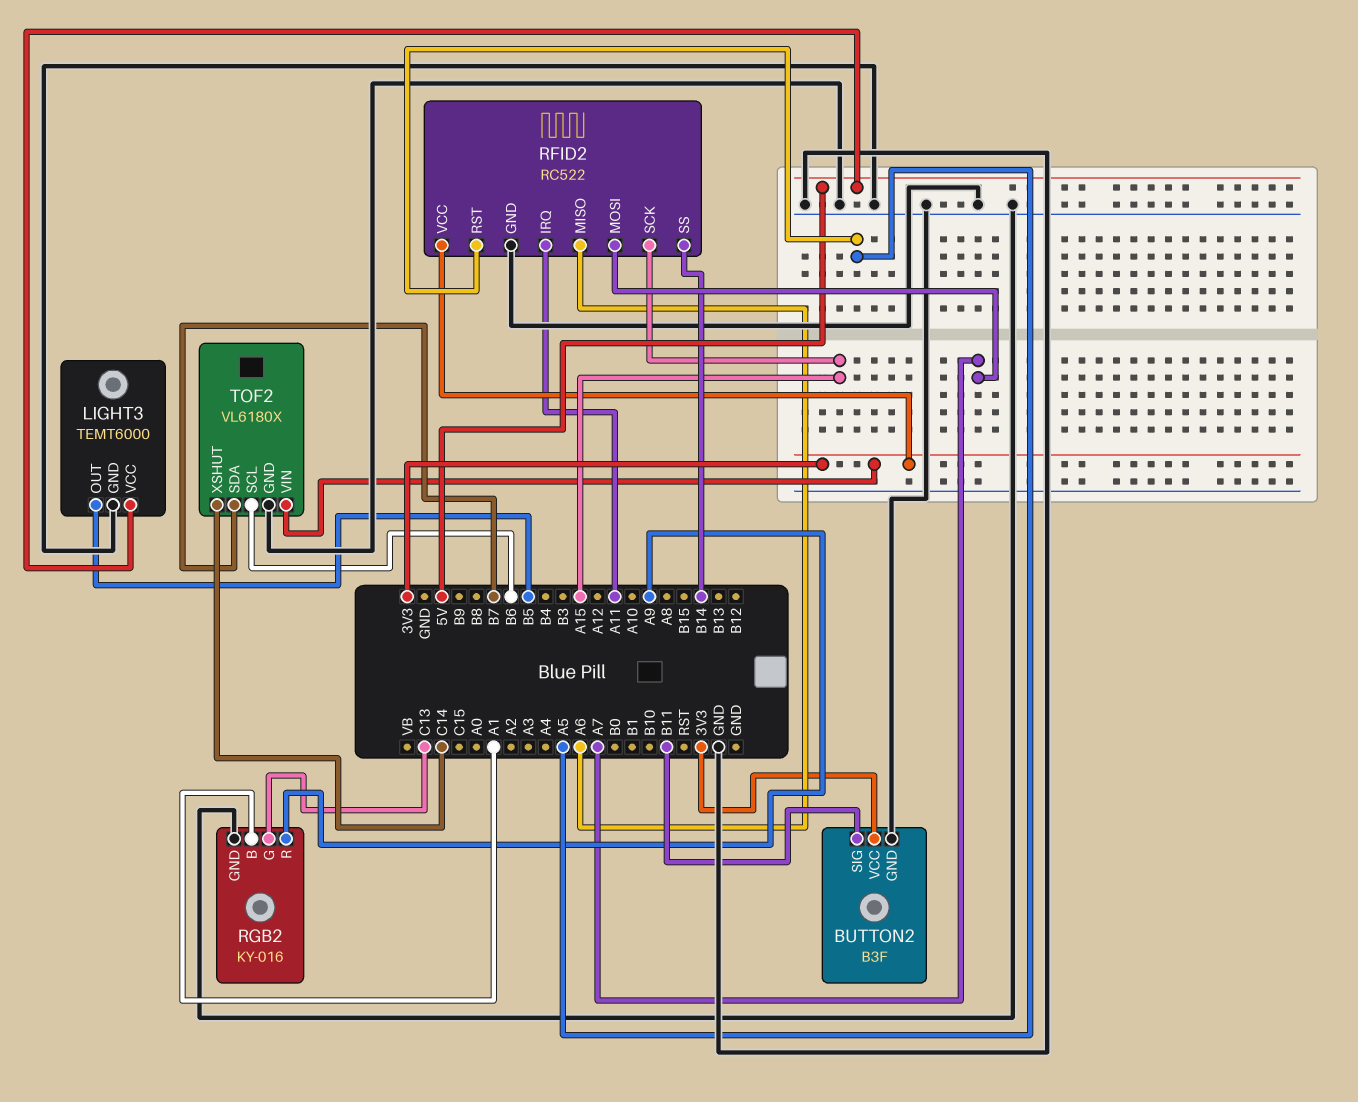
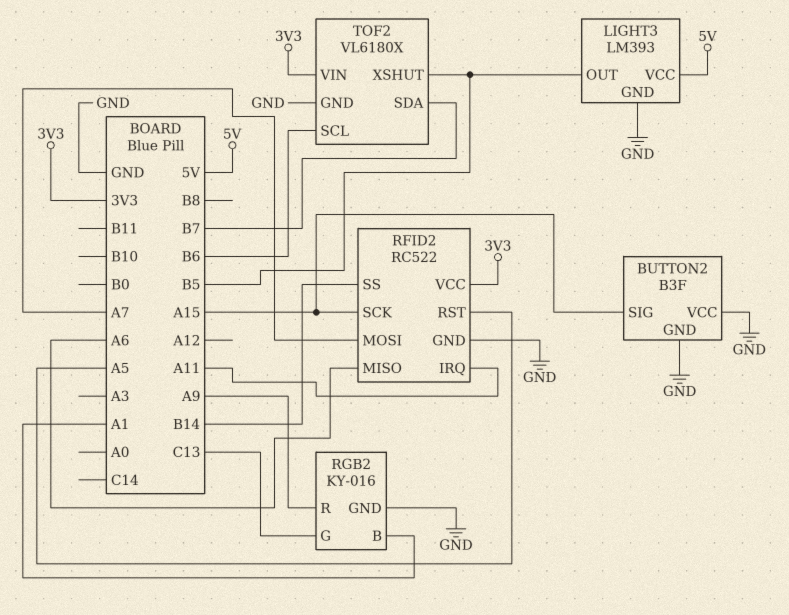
BUTTON2 pin SIG: B11 -> A15
BUTTON2 pin VCC: 3V3 -> GND
LIGHT3: TEMT6000 -> LM393
TOF2 pin XSHUT: C14 -> B5

